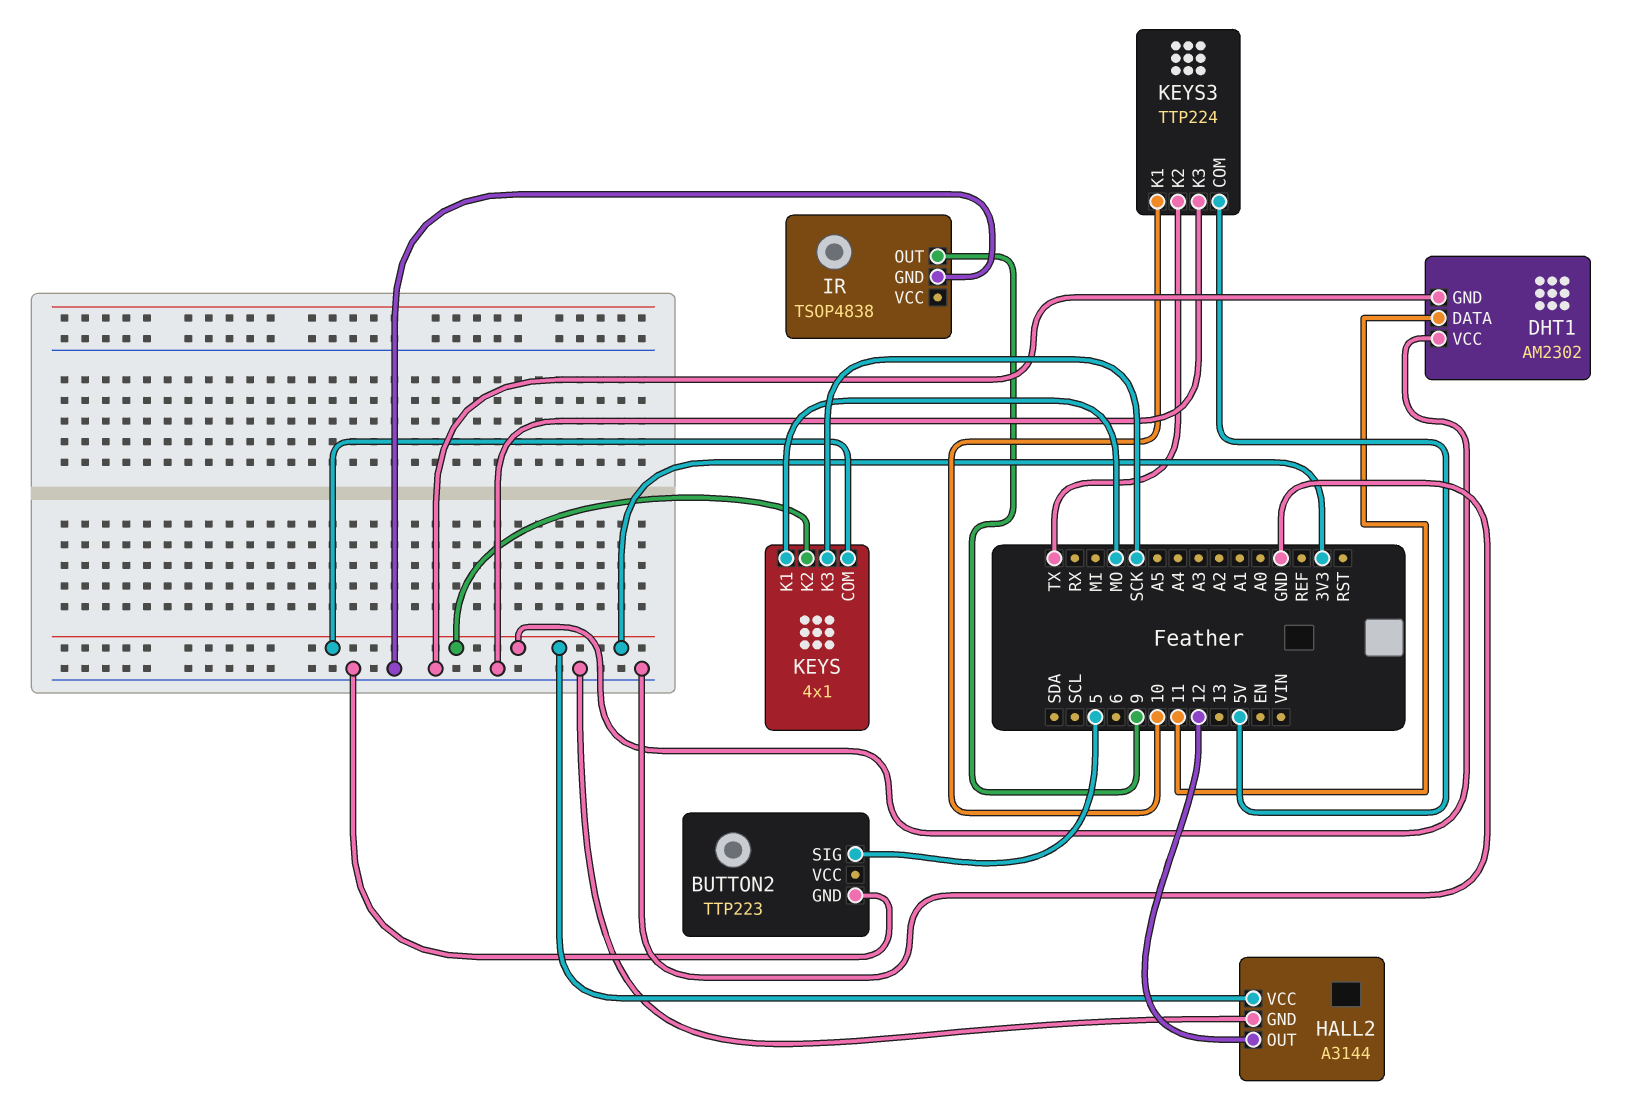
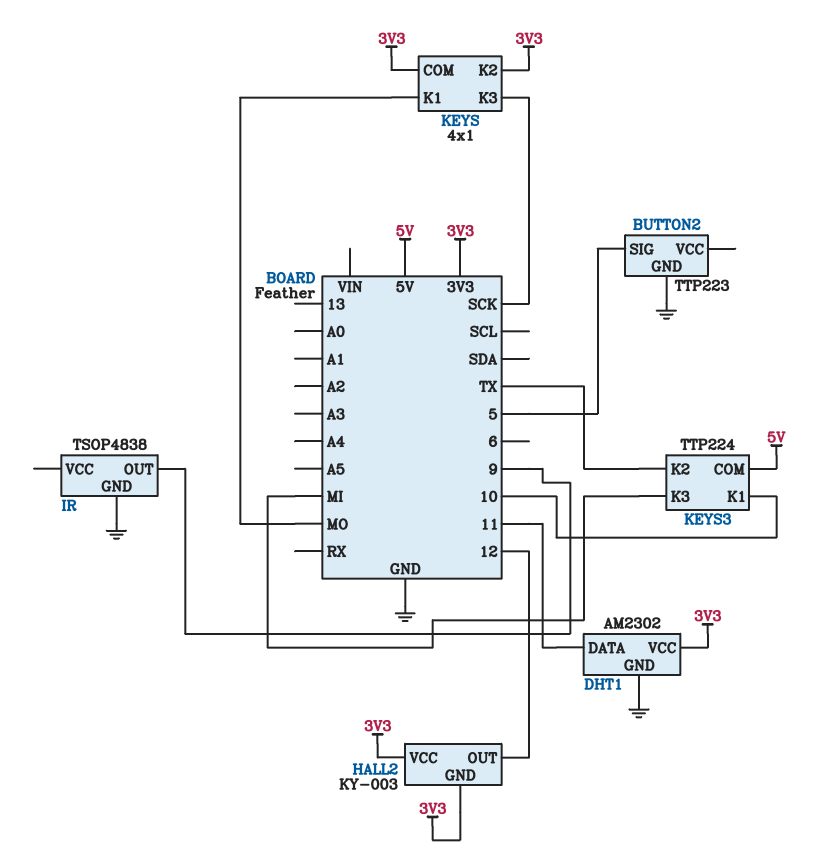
HALL2: A3144 -> KY-003
HALL2 pin GND: GND -> 3V3
KEYS3 pin K3: GND -> MI

